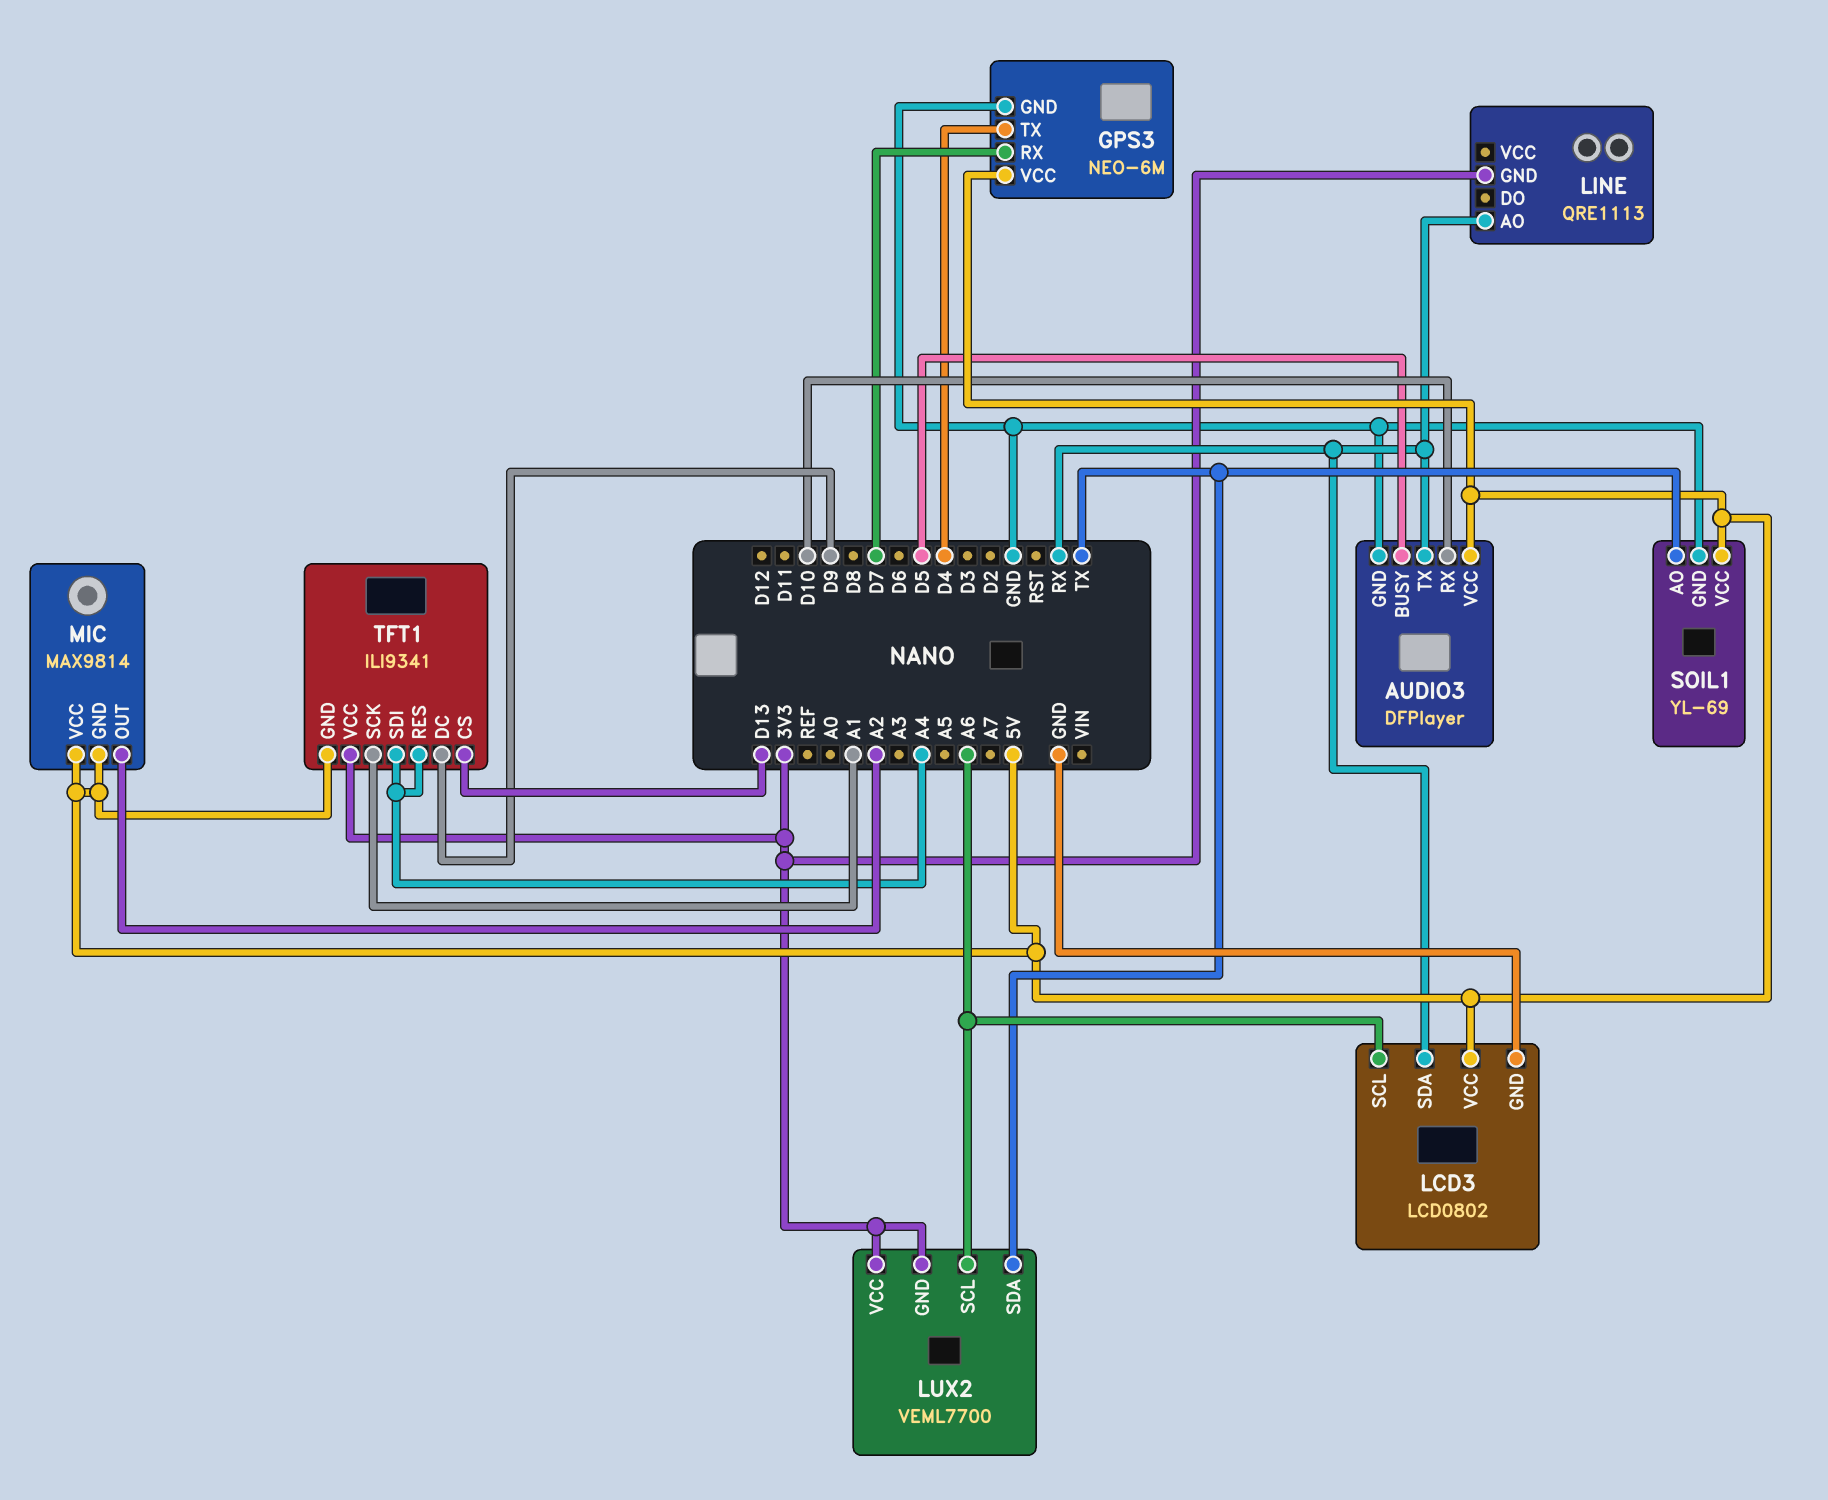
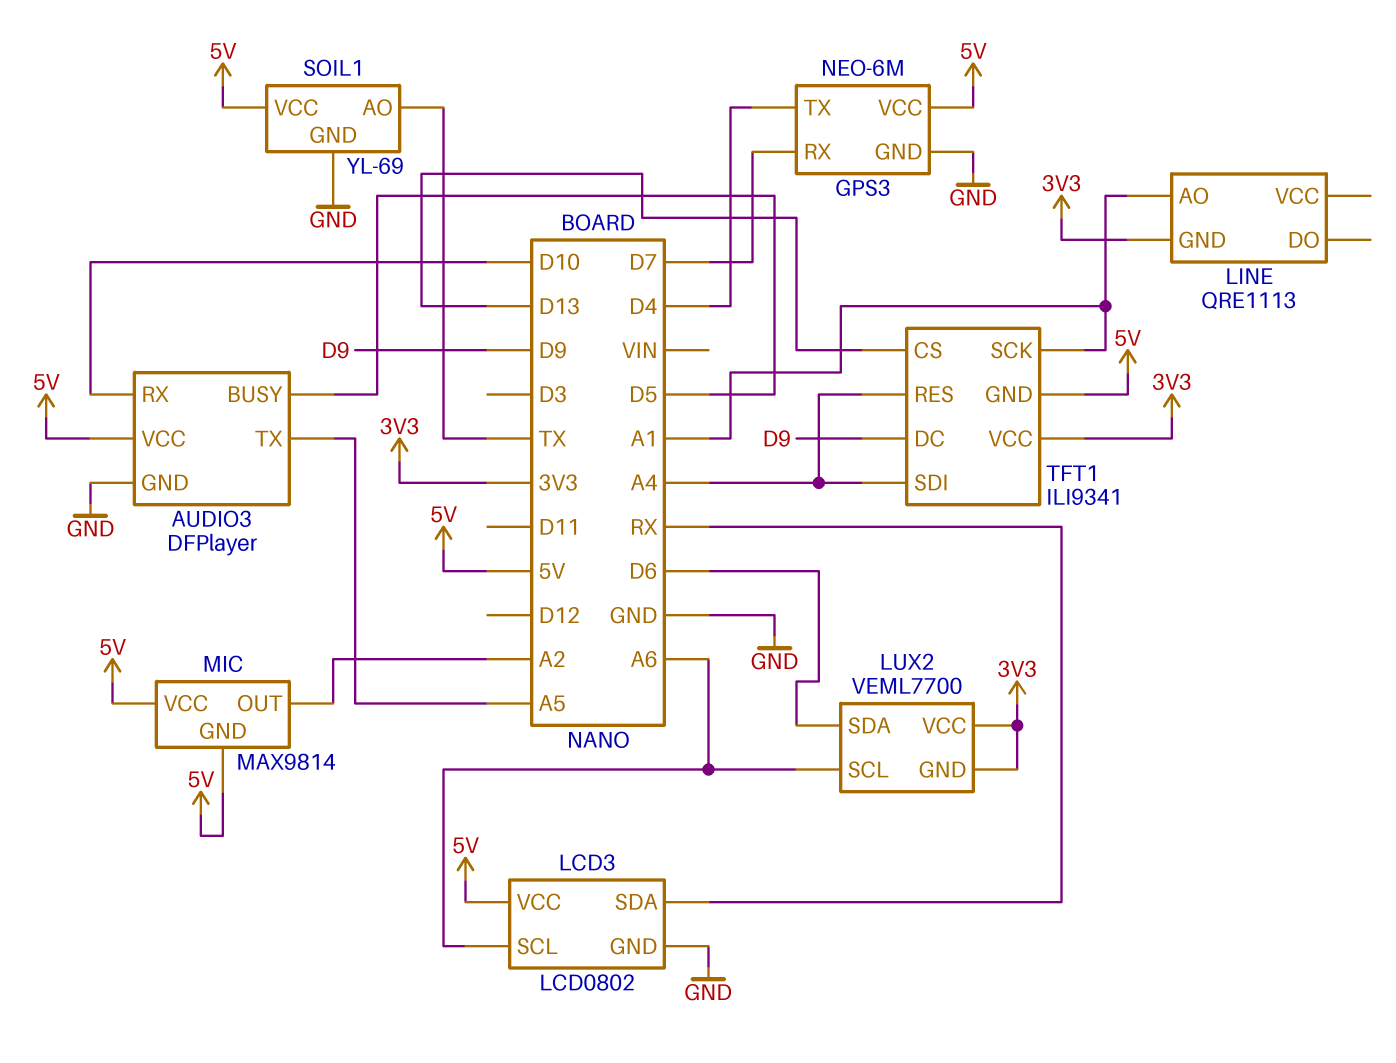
AUDIO3 pin TX: RX -> A5
LINE pin AO: RX -> A1
LUX2 pin SDA: TX -> D6

